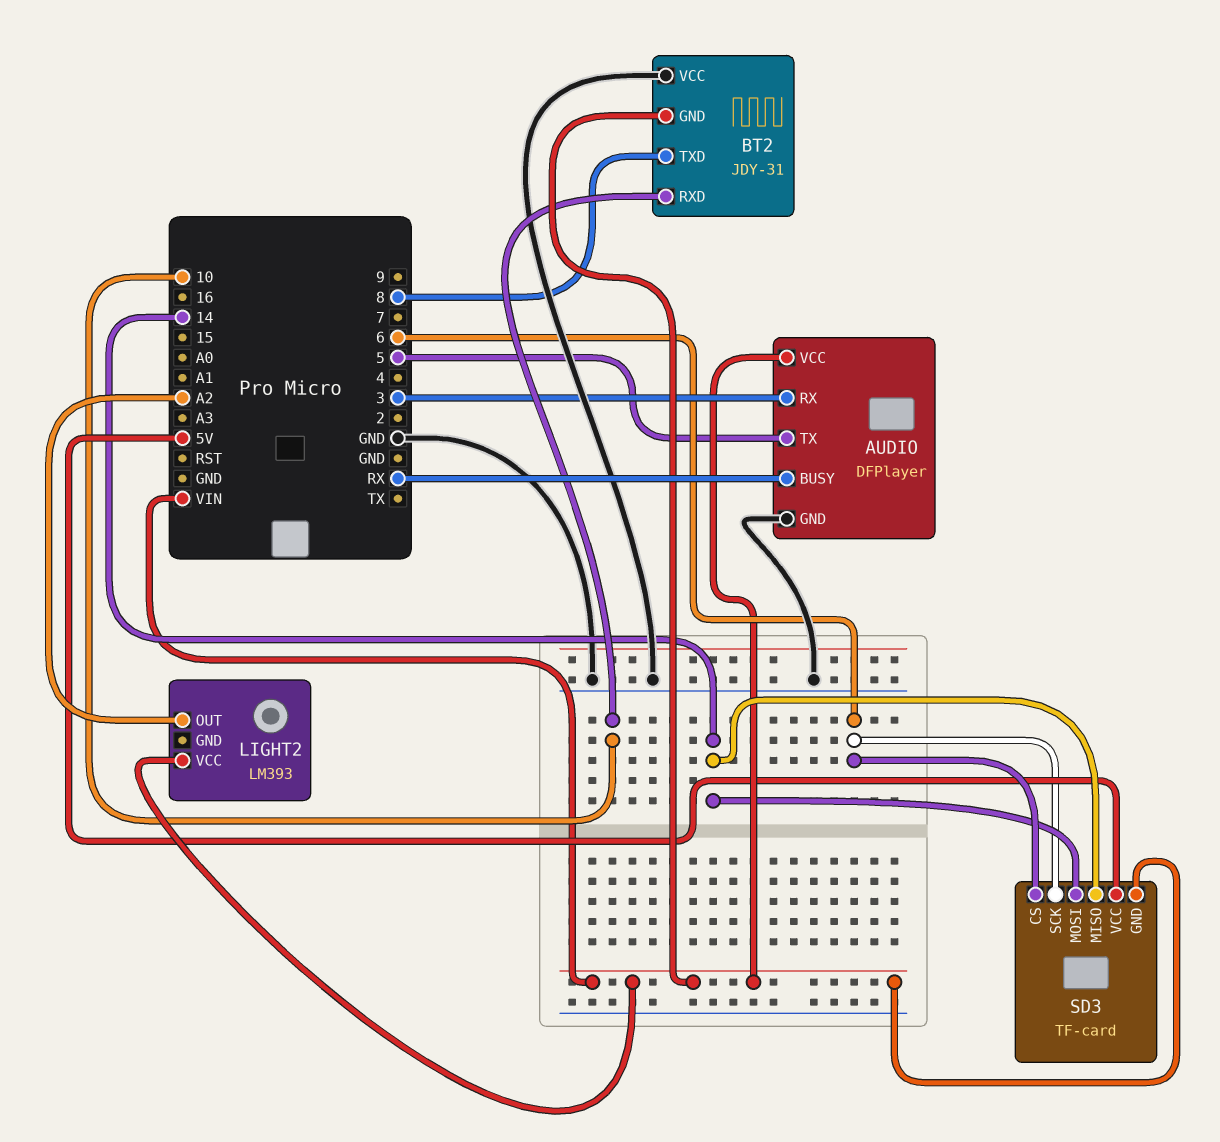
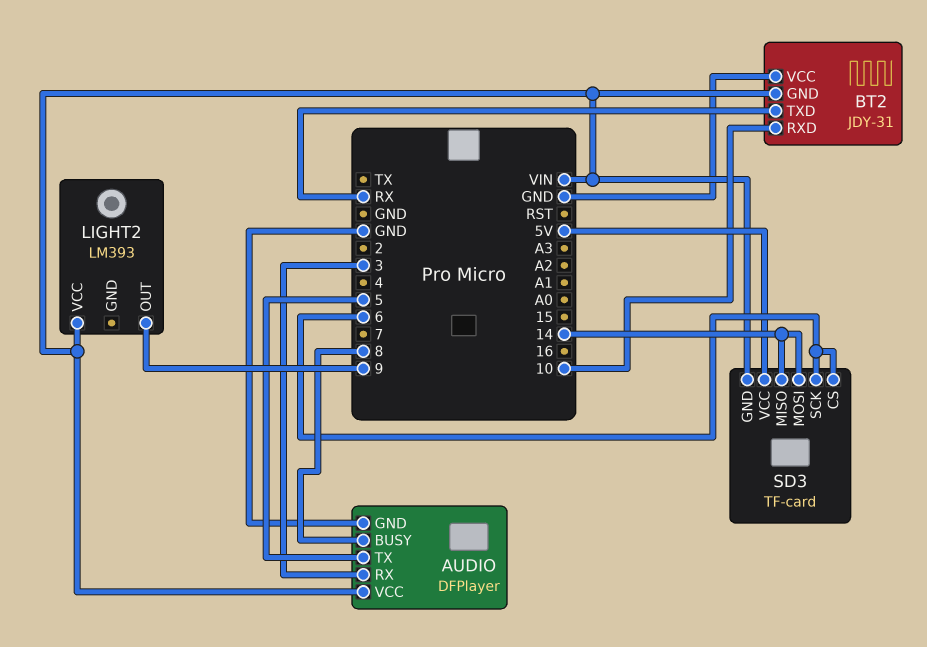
AUDIO pin BUSY: RX -> 8
BT2 pin TXD: 8 -> RX
LIGHT2 pin OUT: A2 -> 9

